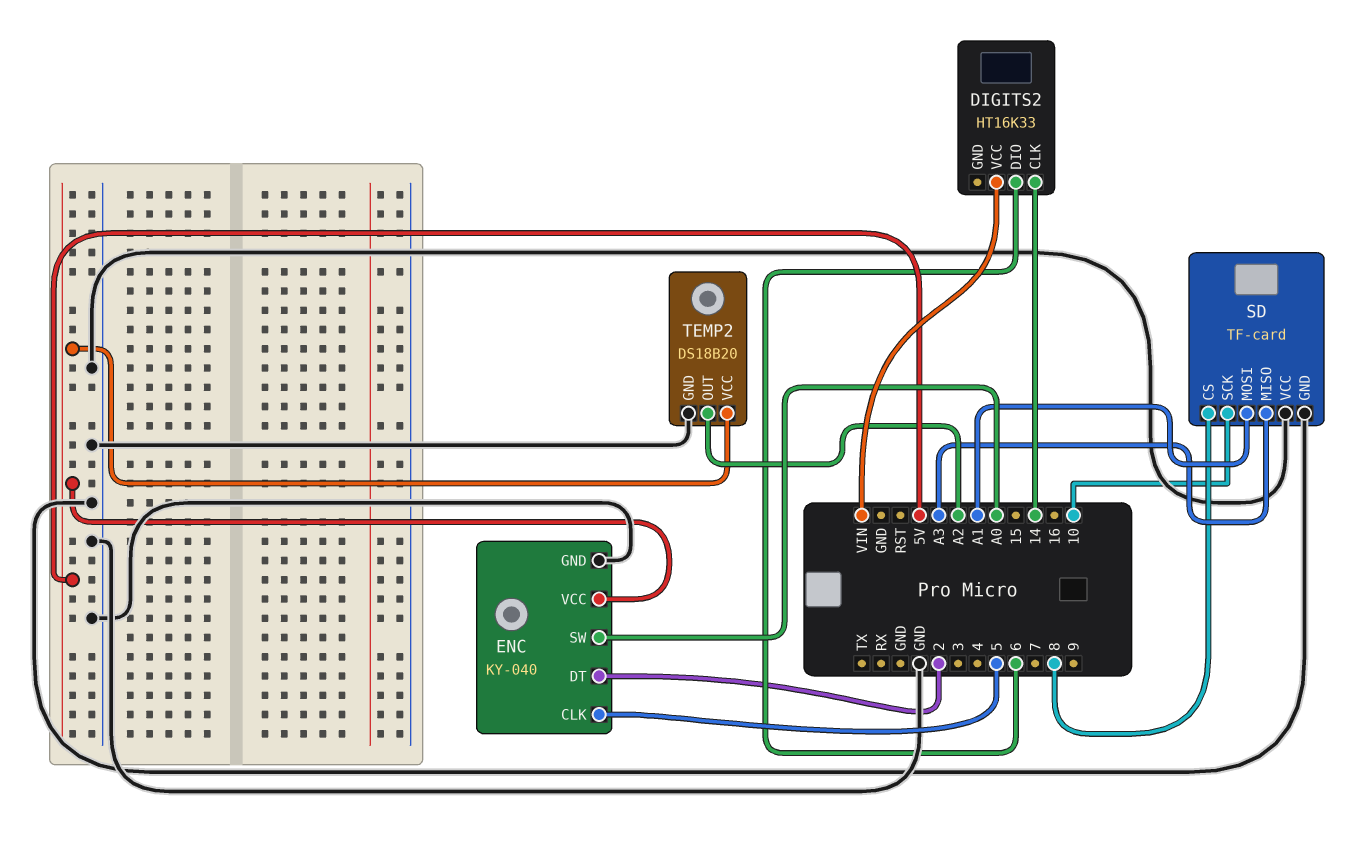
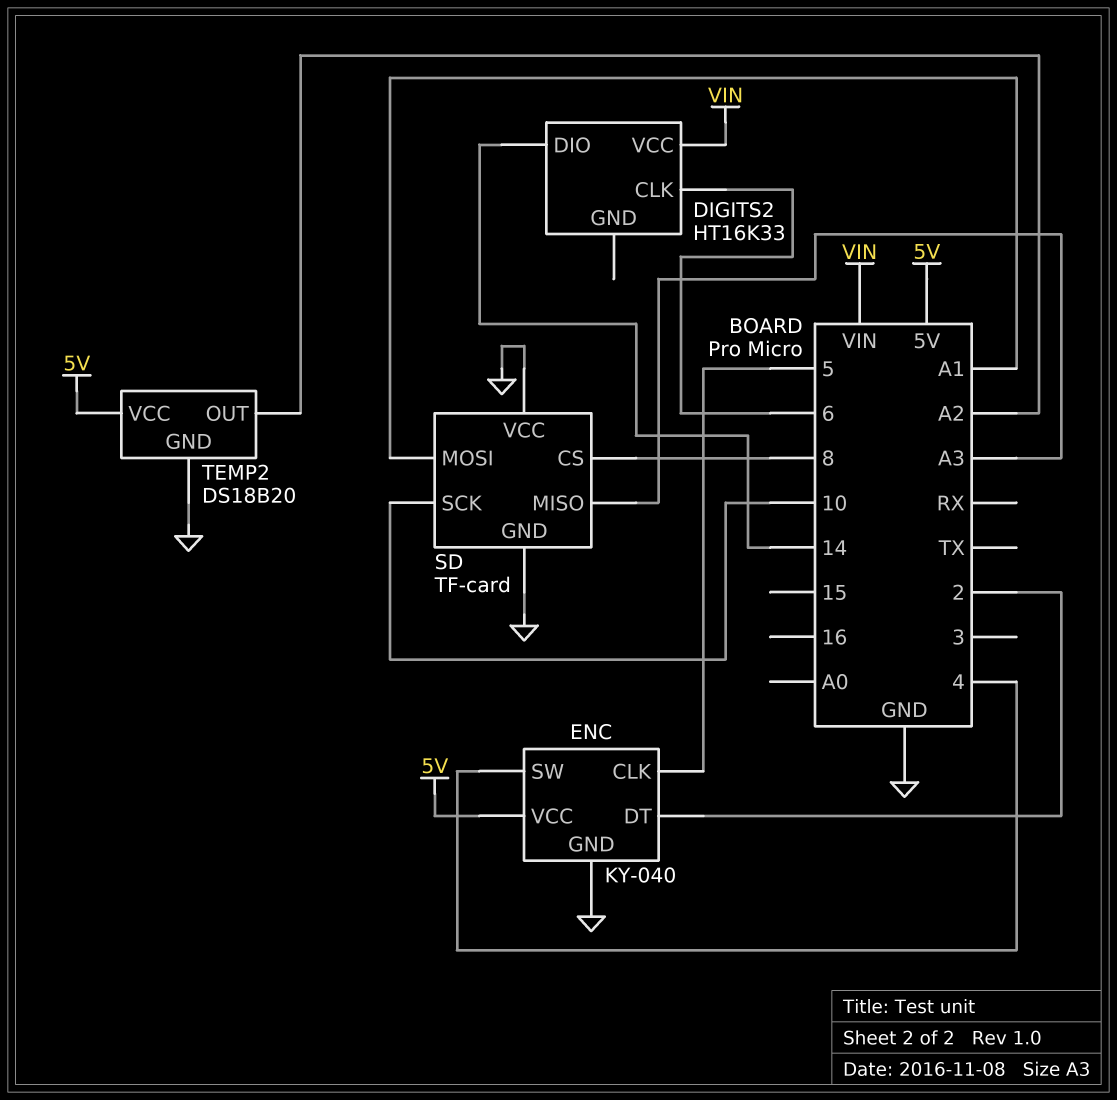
DIGITS2 pin CLK: 14 -> 6
DIGITS2 pin DIO: 6 -> 14
ENC pin SW: A0 -> 4

